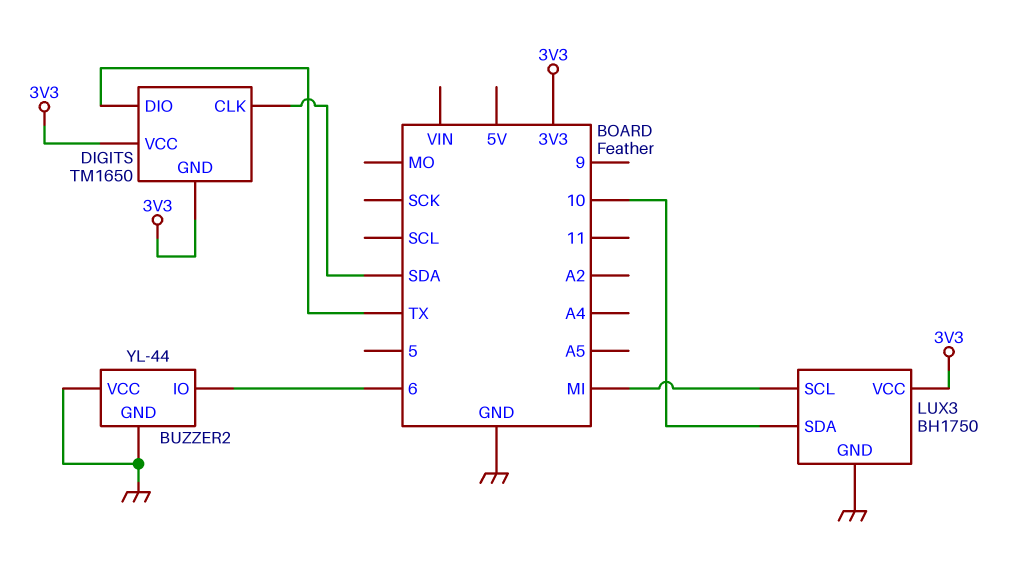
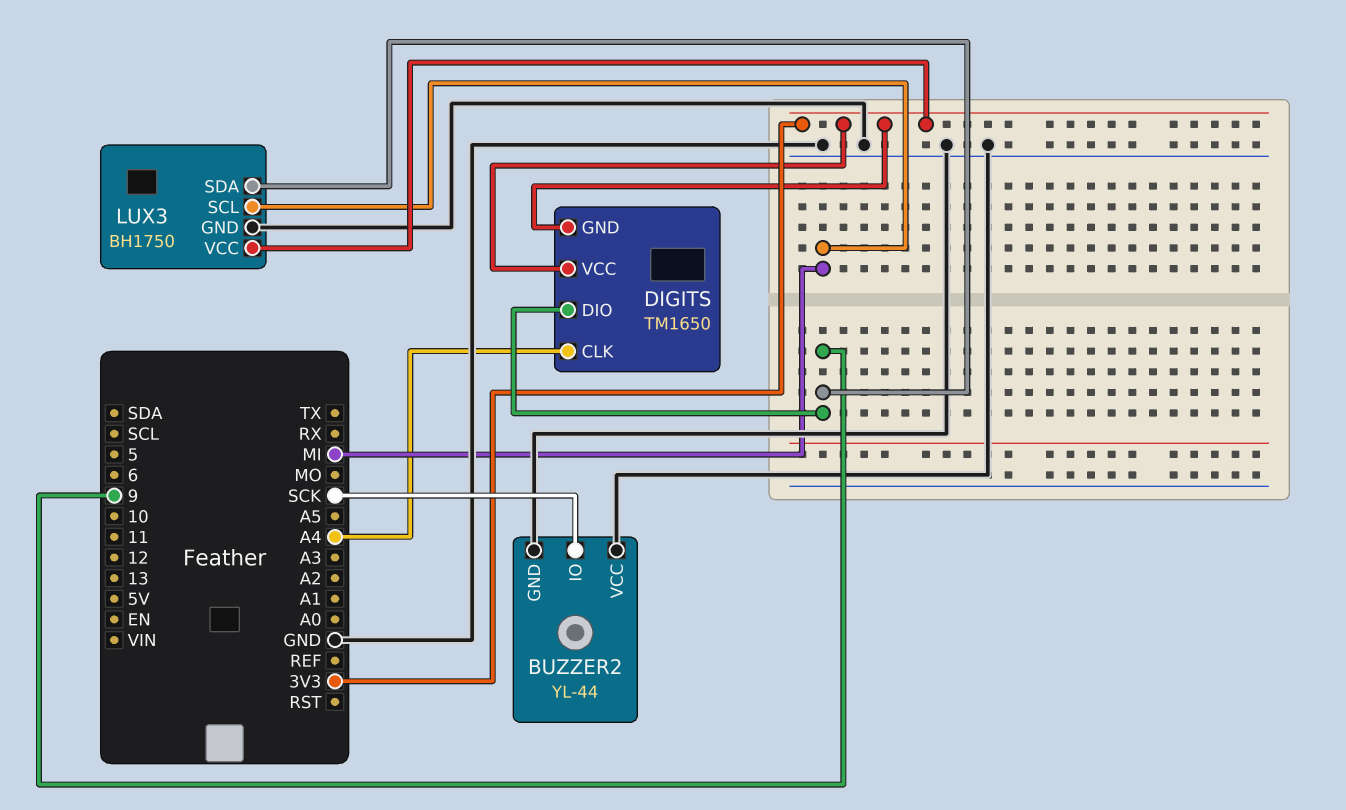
BUZZER2 pin IO: 6 -> SCK
DIGITS pin CLK: SDA -> A4
DIGITS pin DIO: TX -> 9
LUX3 pin SDA: 10 -> 9

